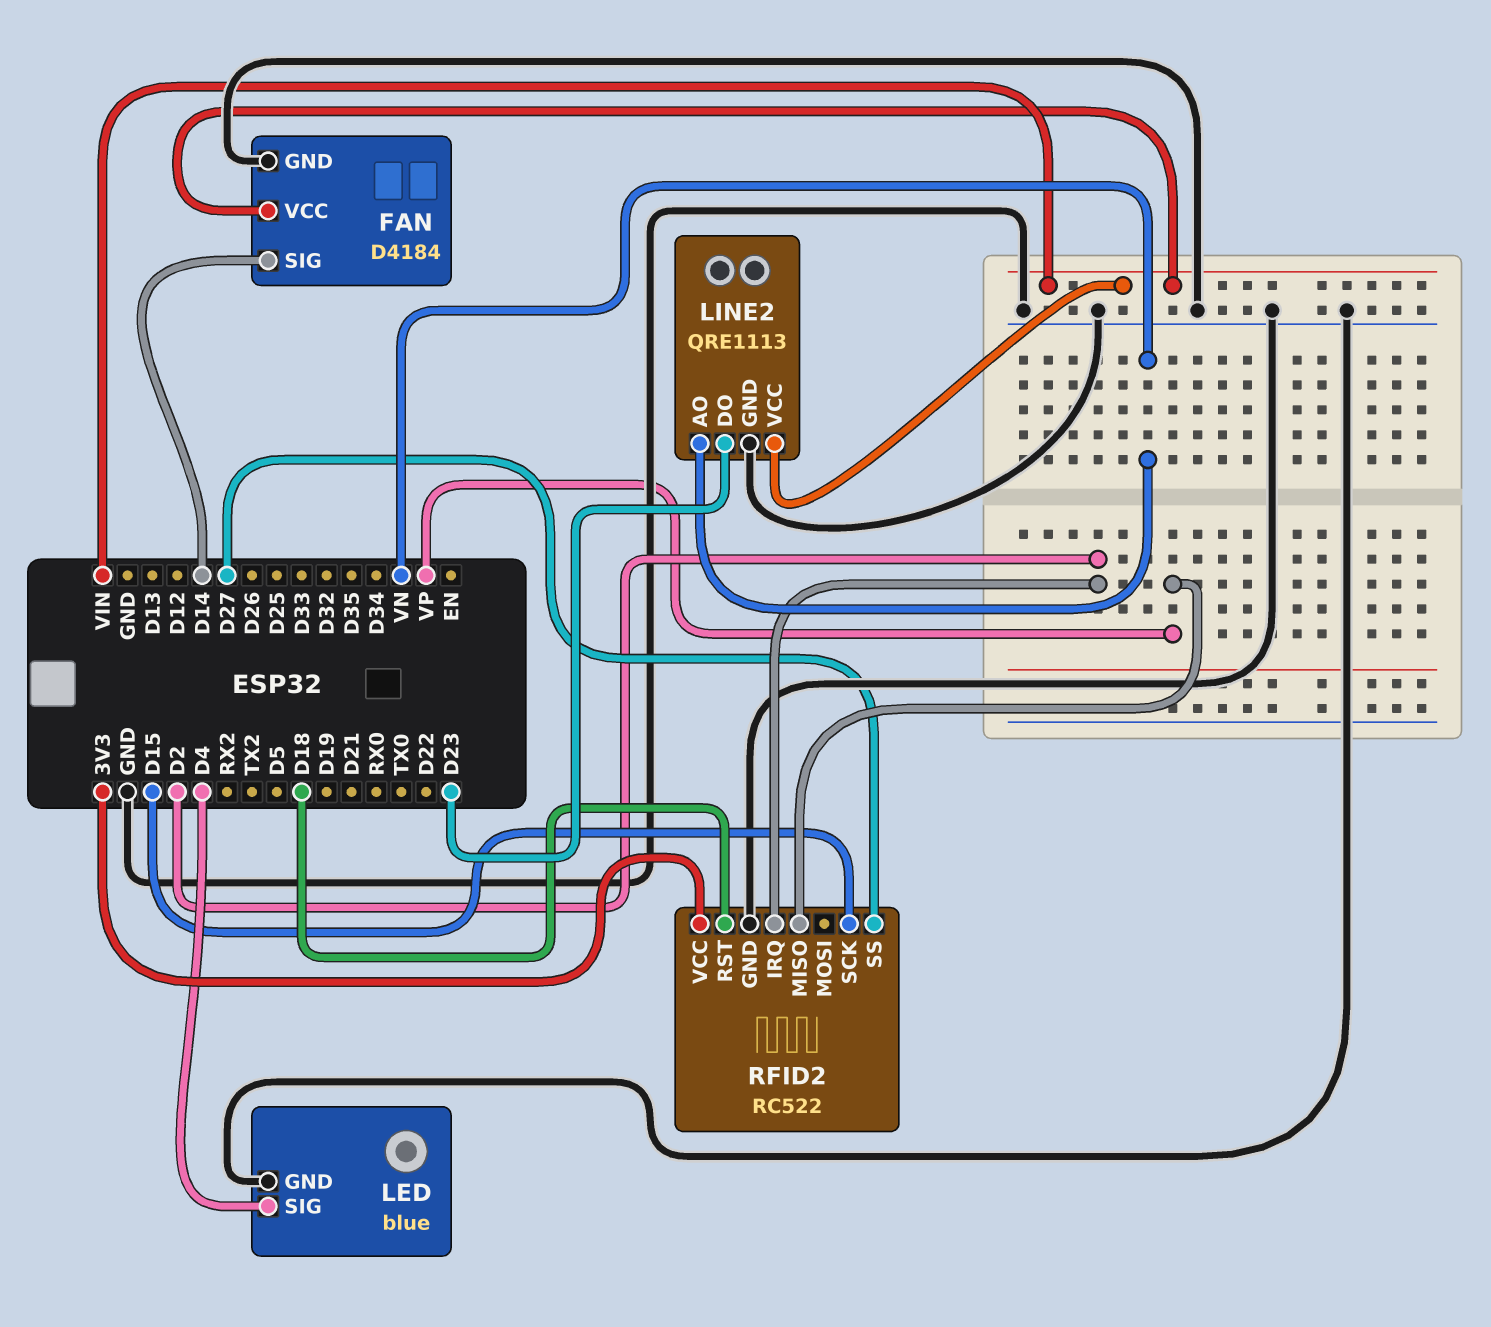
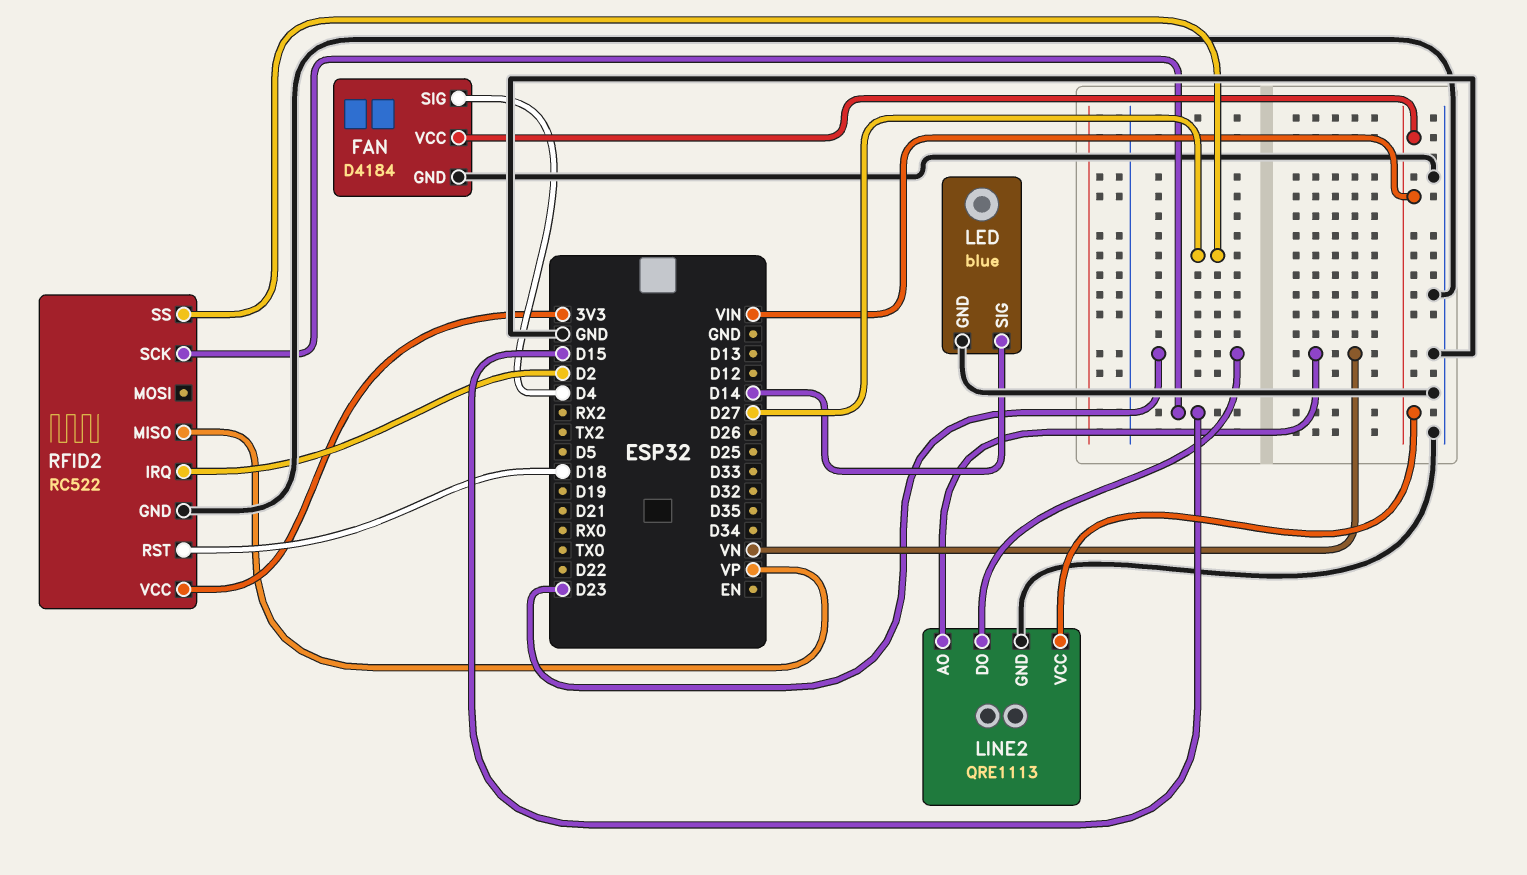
FAN pin SIG: D14 -> D4
LED pin SIG: D4 -> D14

